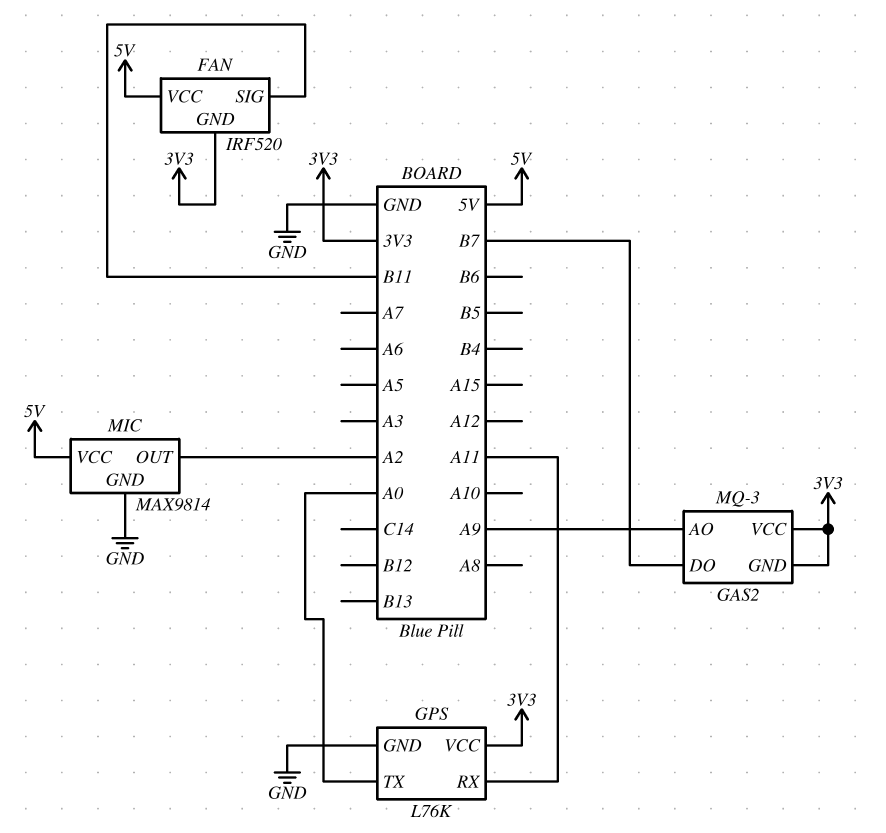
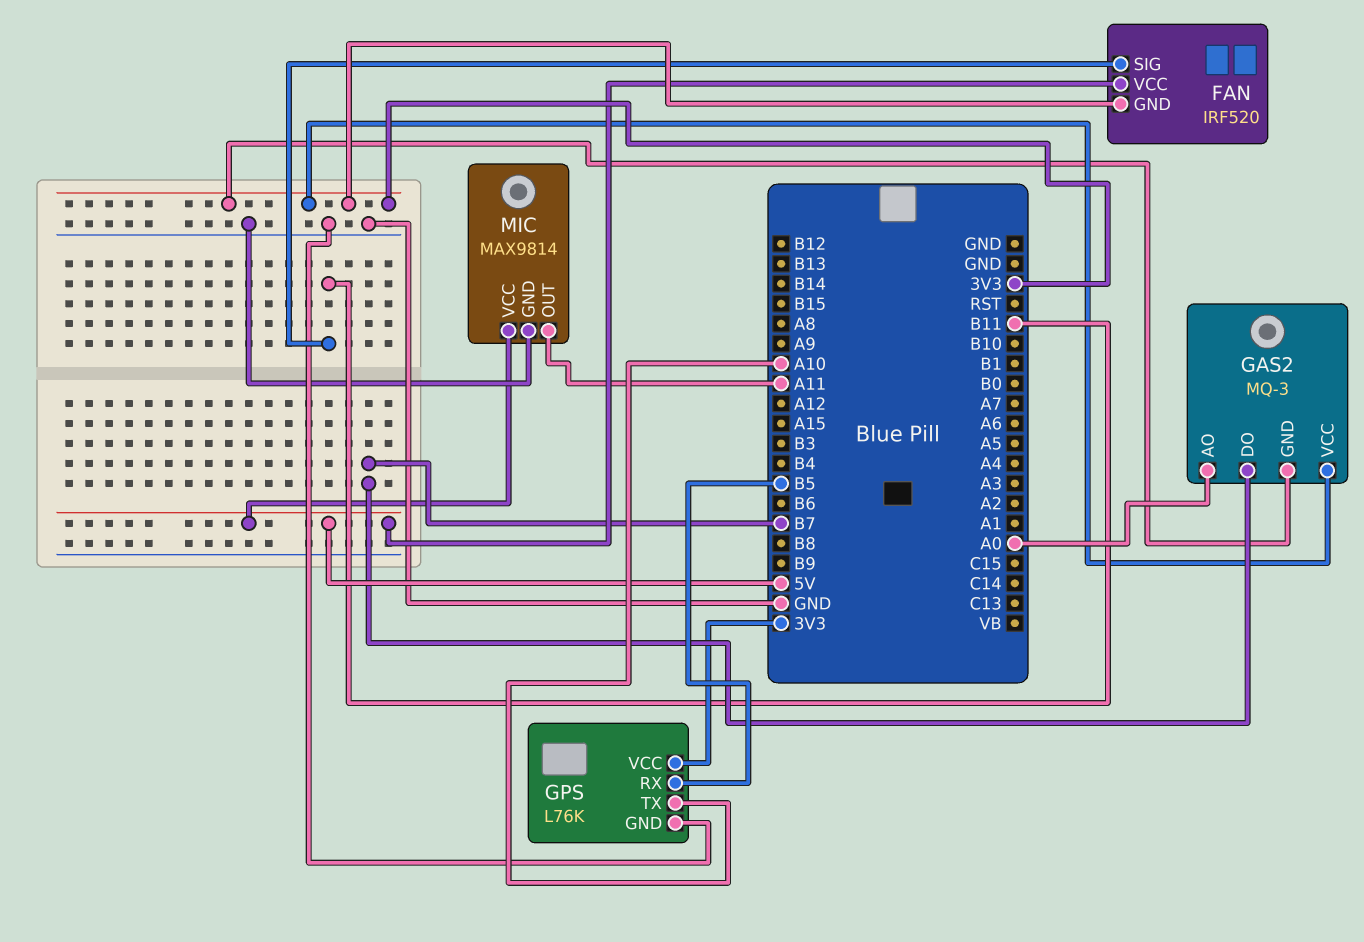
GAS2 pin AO: A9 -> A0
GPS pin RX: A11 -> B5
GPS pin TX: A0 -> A10
MIC pin OUT: A2 -> A11

